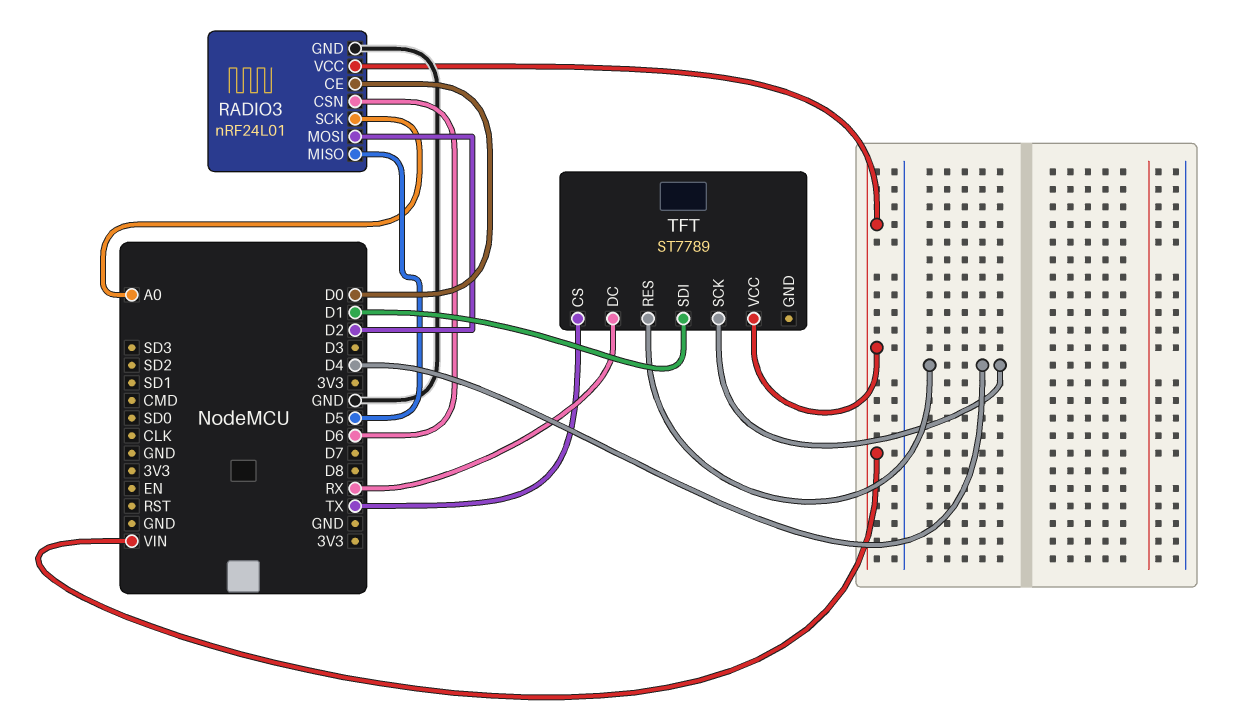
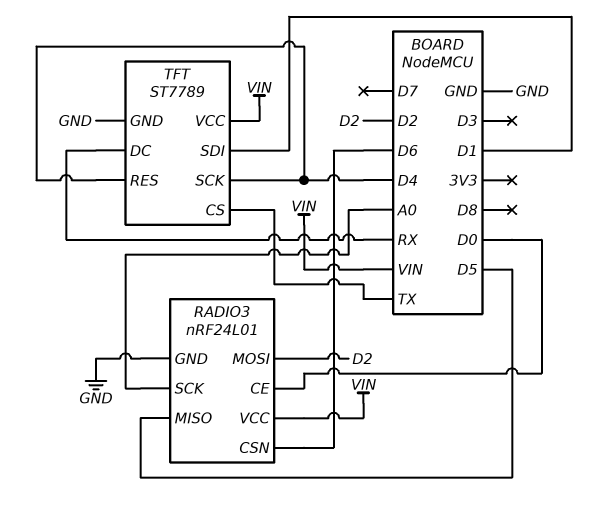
TFT pin GND: none -> GND

